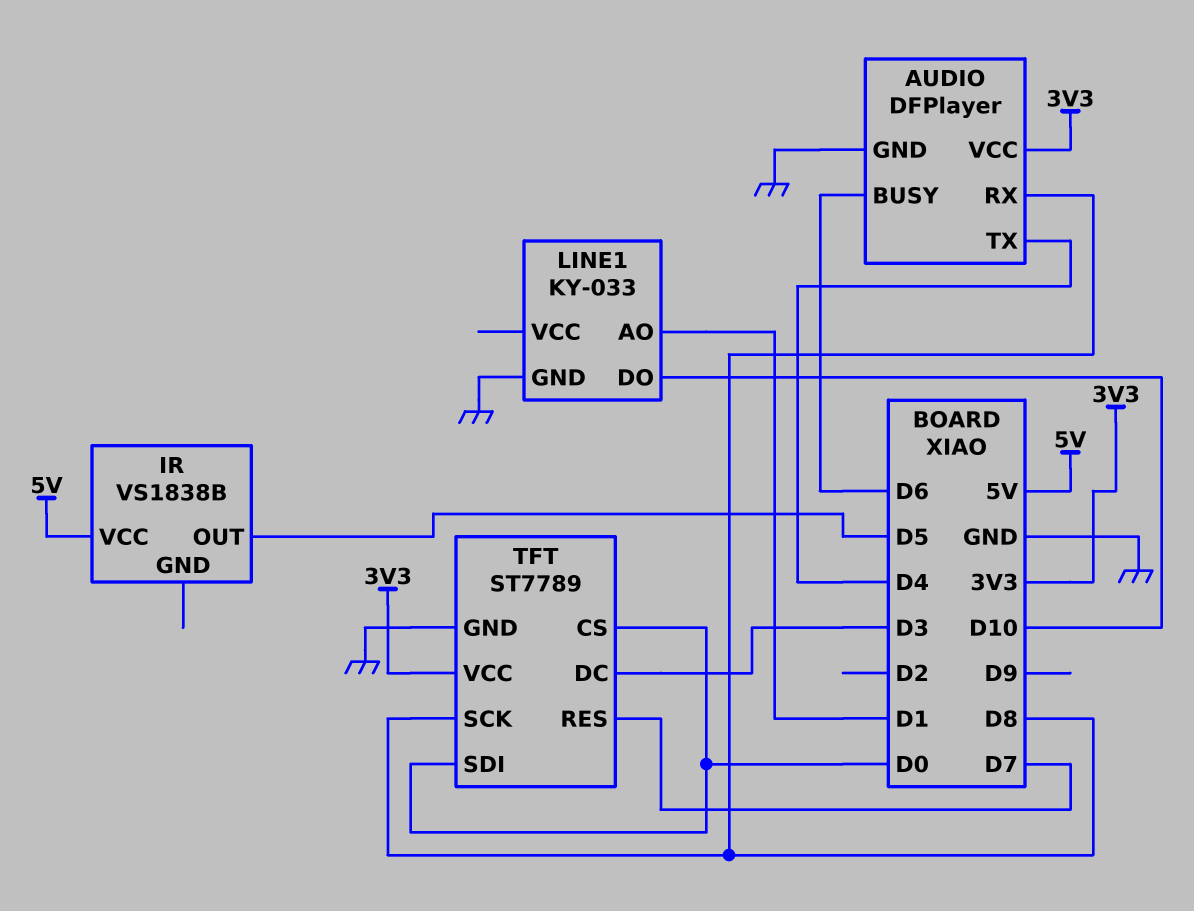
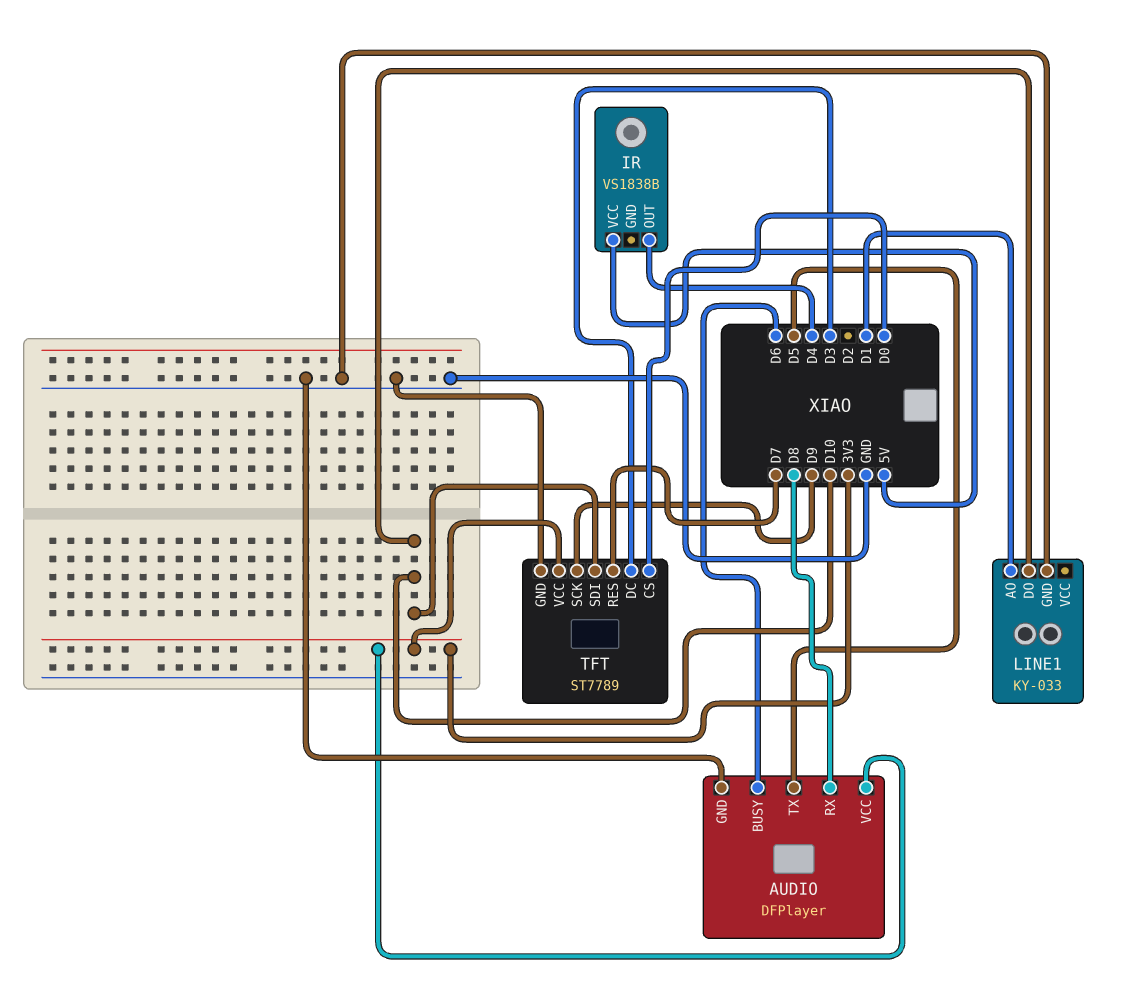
AUDIO pin TX: D4 -> D5
IR pin OUT: D5 -> D4
TFT pin SCK: D8 -> D9
TFT pin SDI: D0 -> D10

